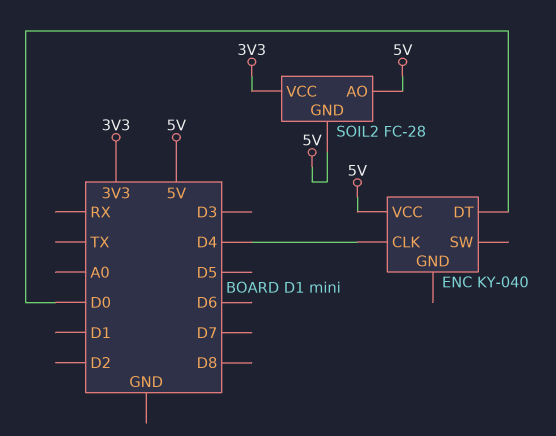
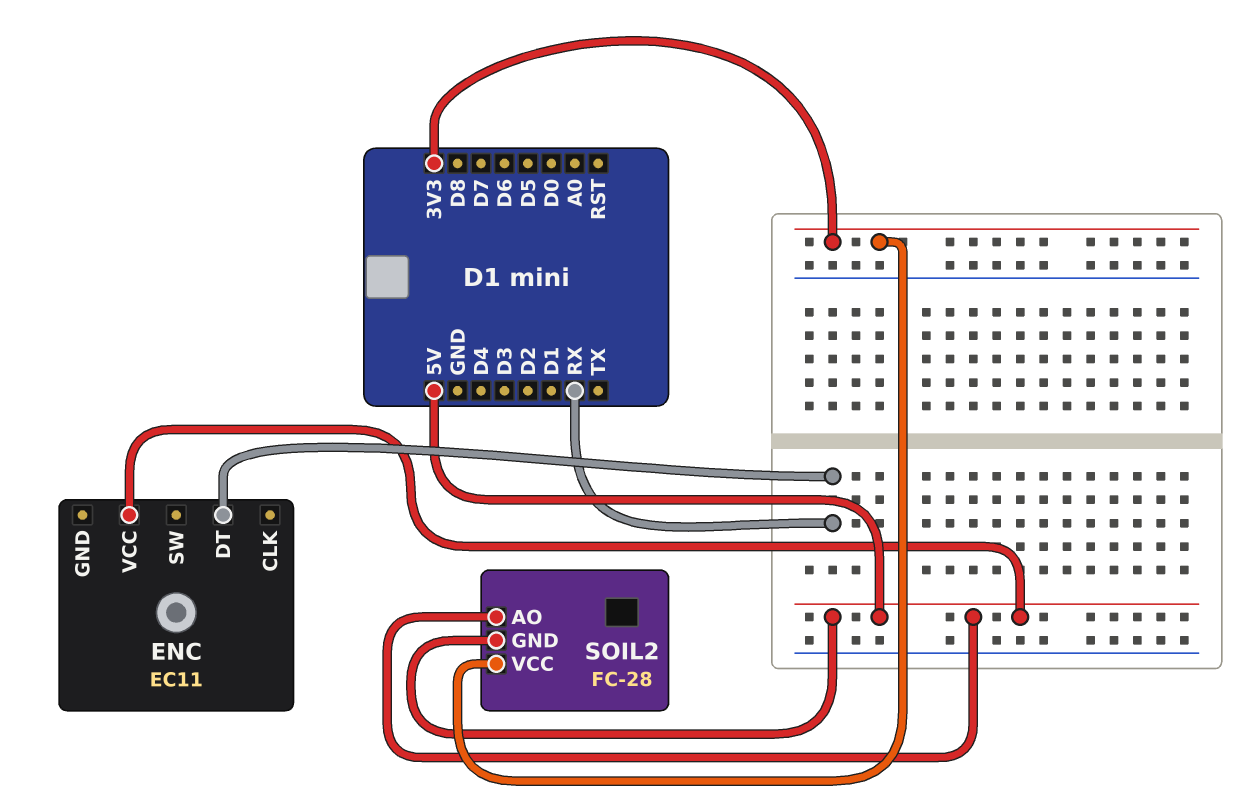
ENC: KY-040 -> EC11
ENC pin CLK: D4 -> none
ENC pin DT: D0 -> RX

